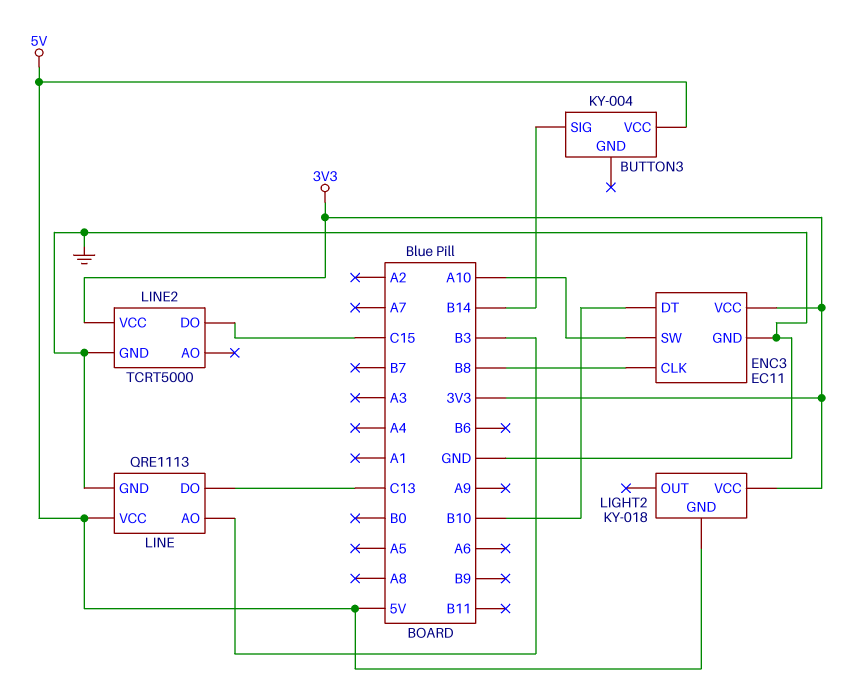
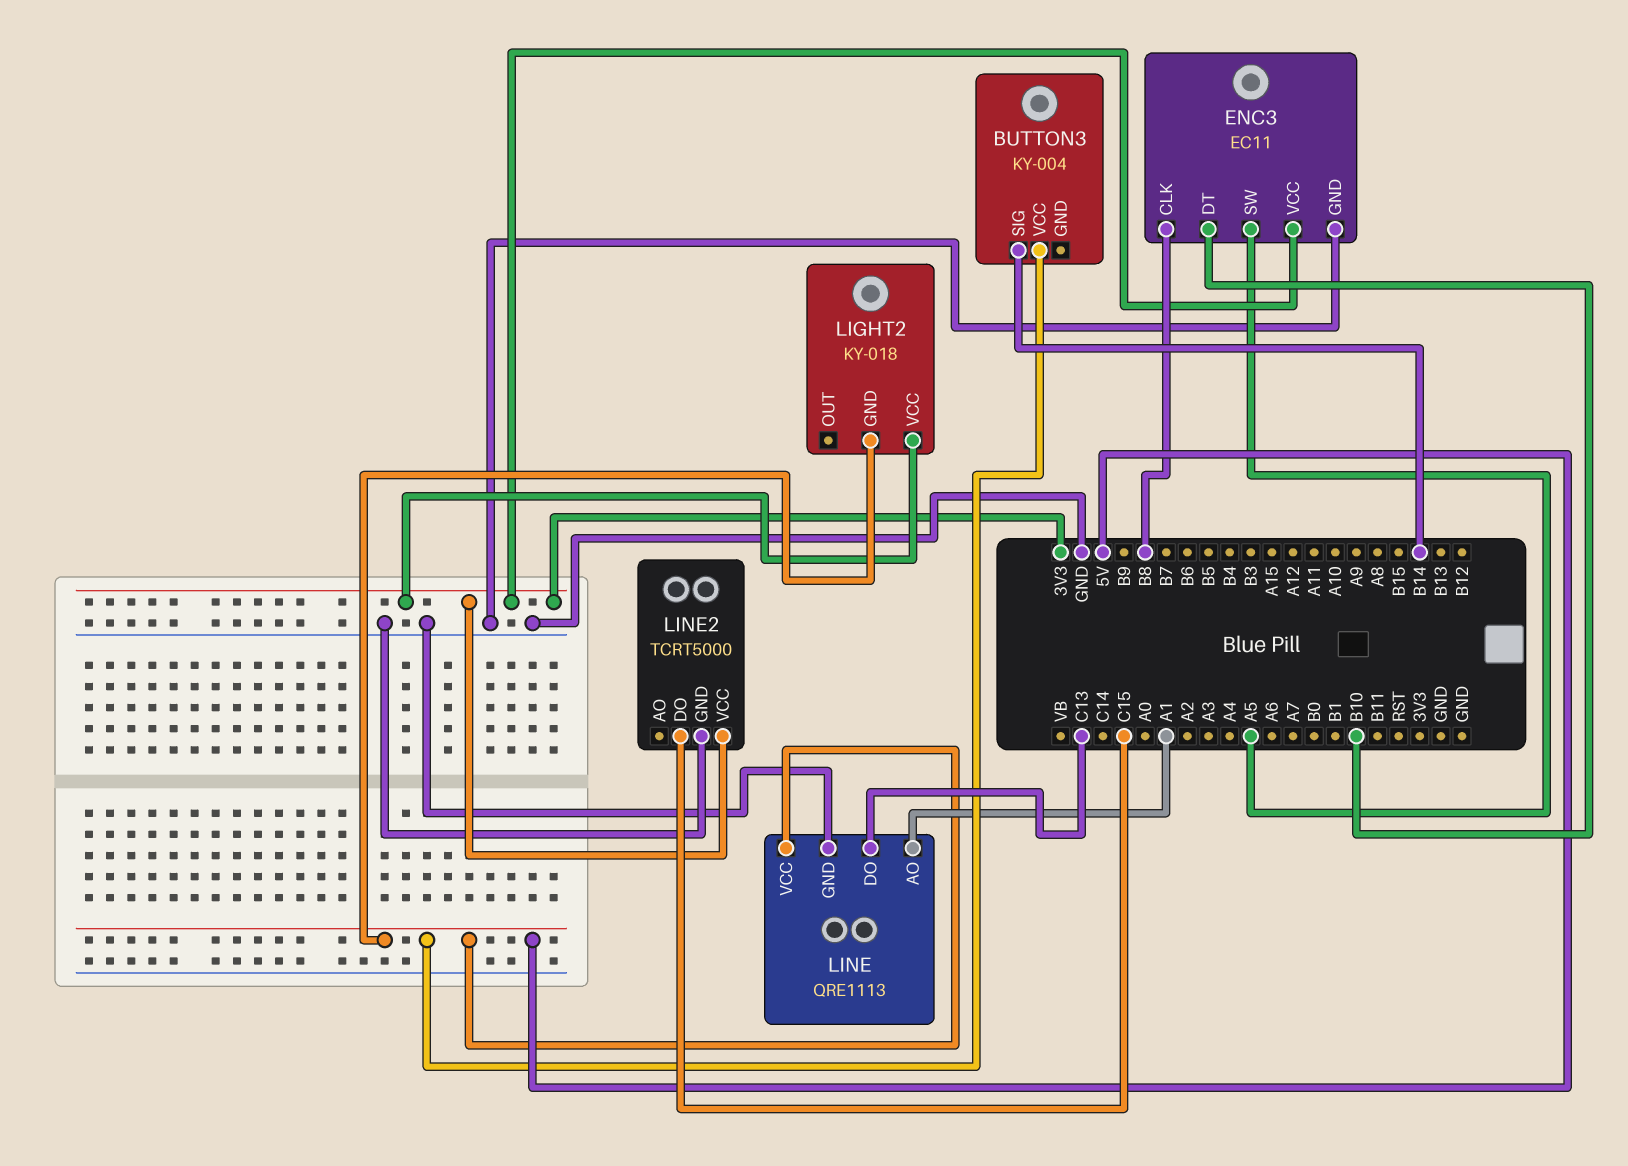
ENC3 pin SW: A10 -> A5
LINE pin AO: B3 -> A1

